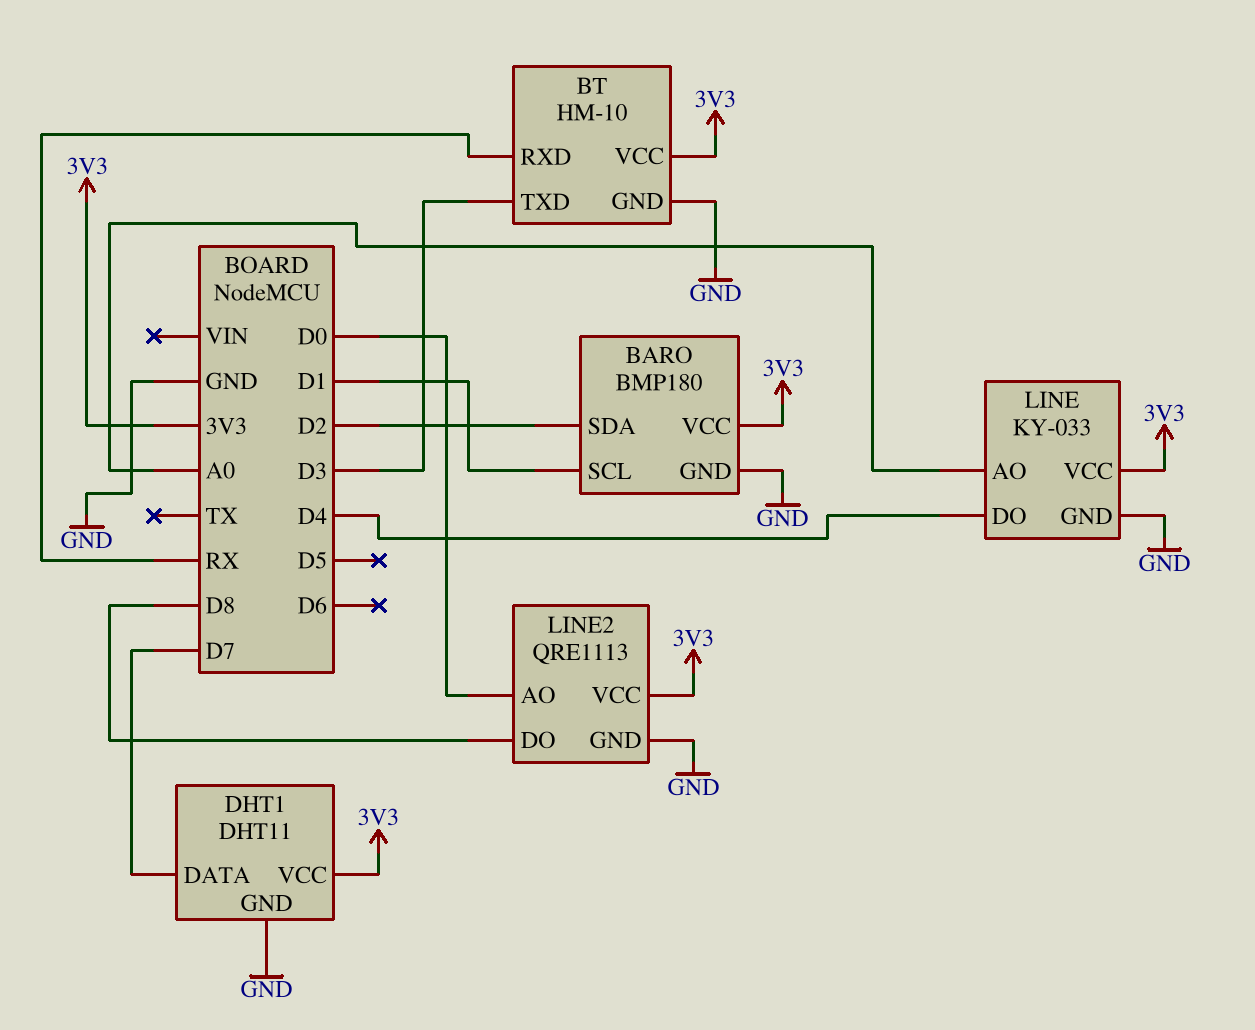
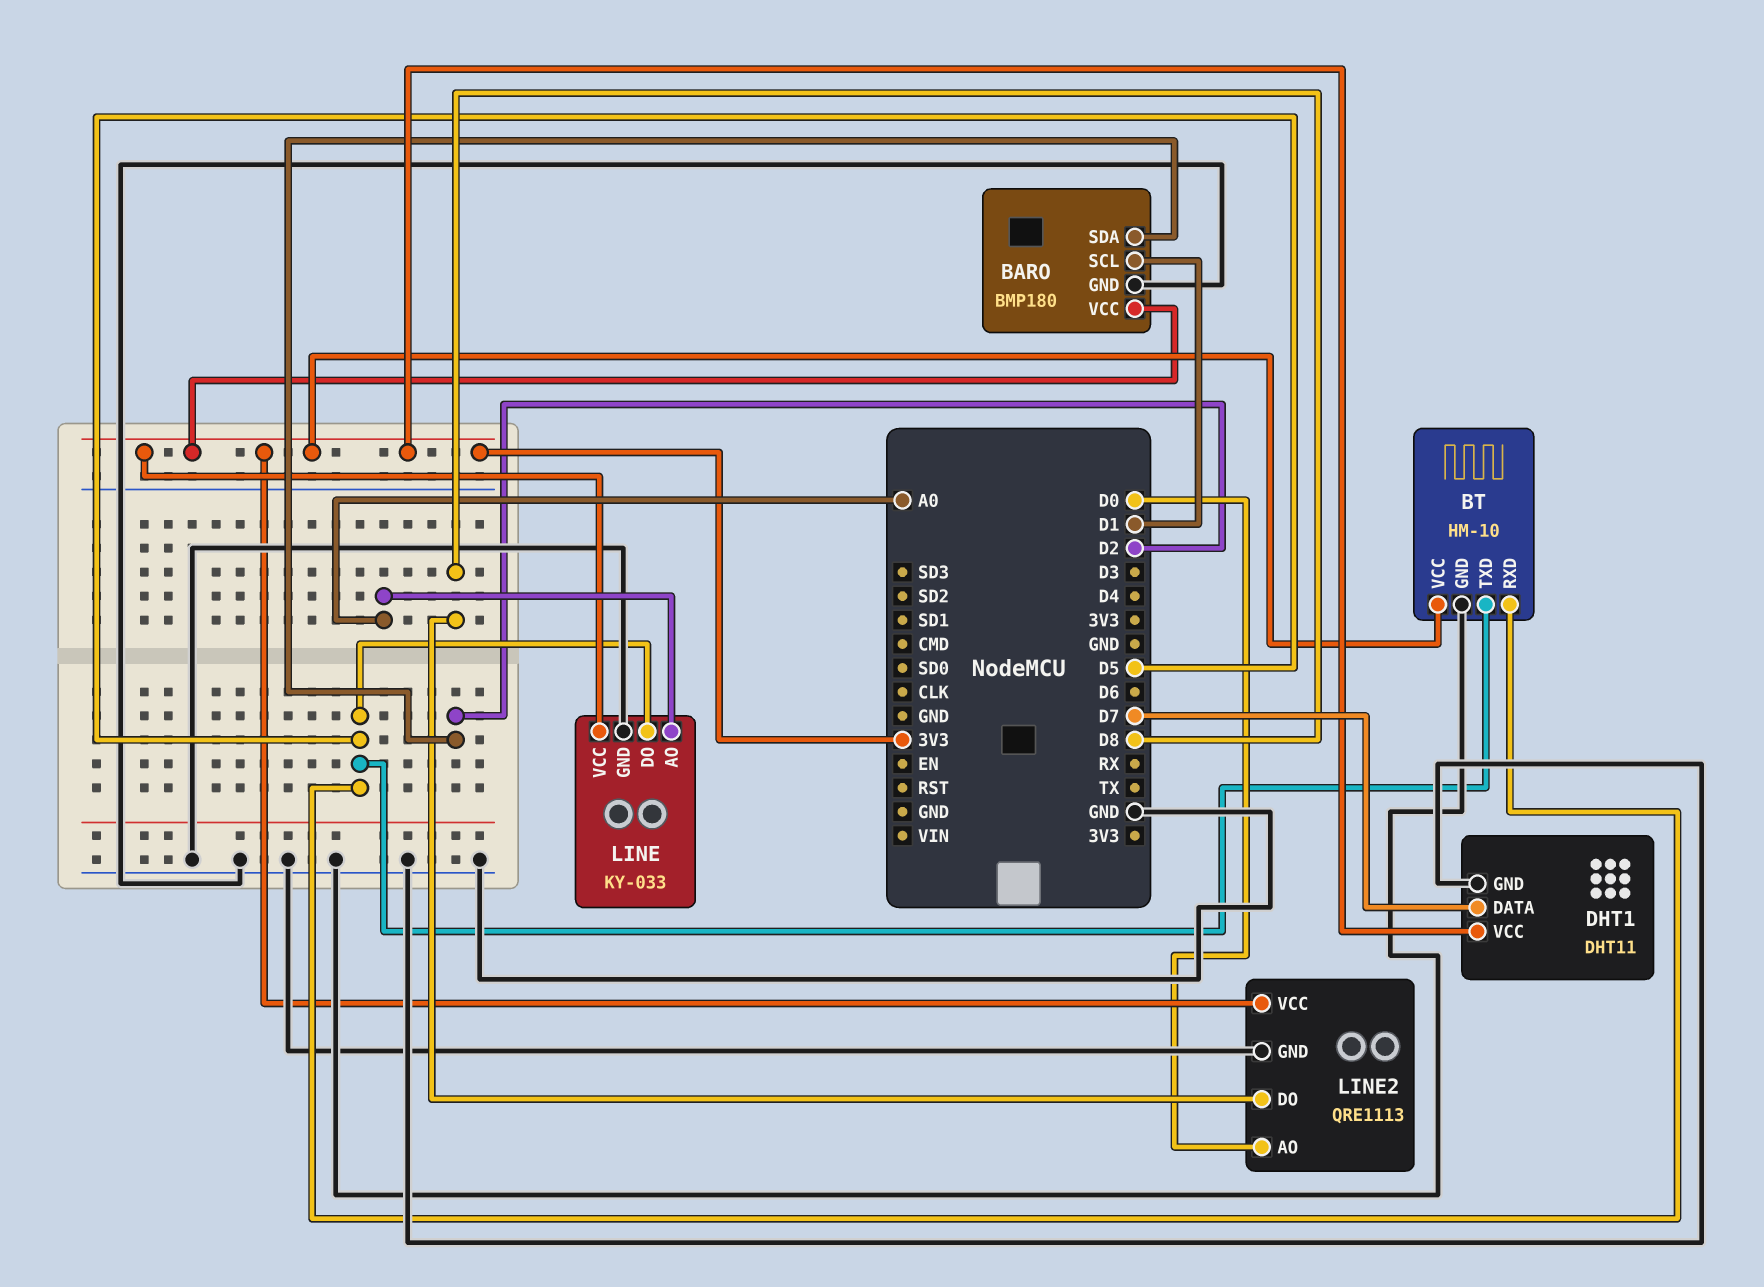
BT pin RXD: RX -> D5
BT pin TXD: D3 -> D5
LINE pin DO: D4 -> D5

